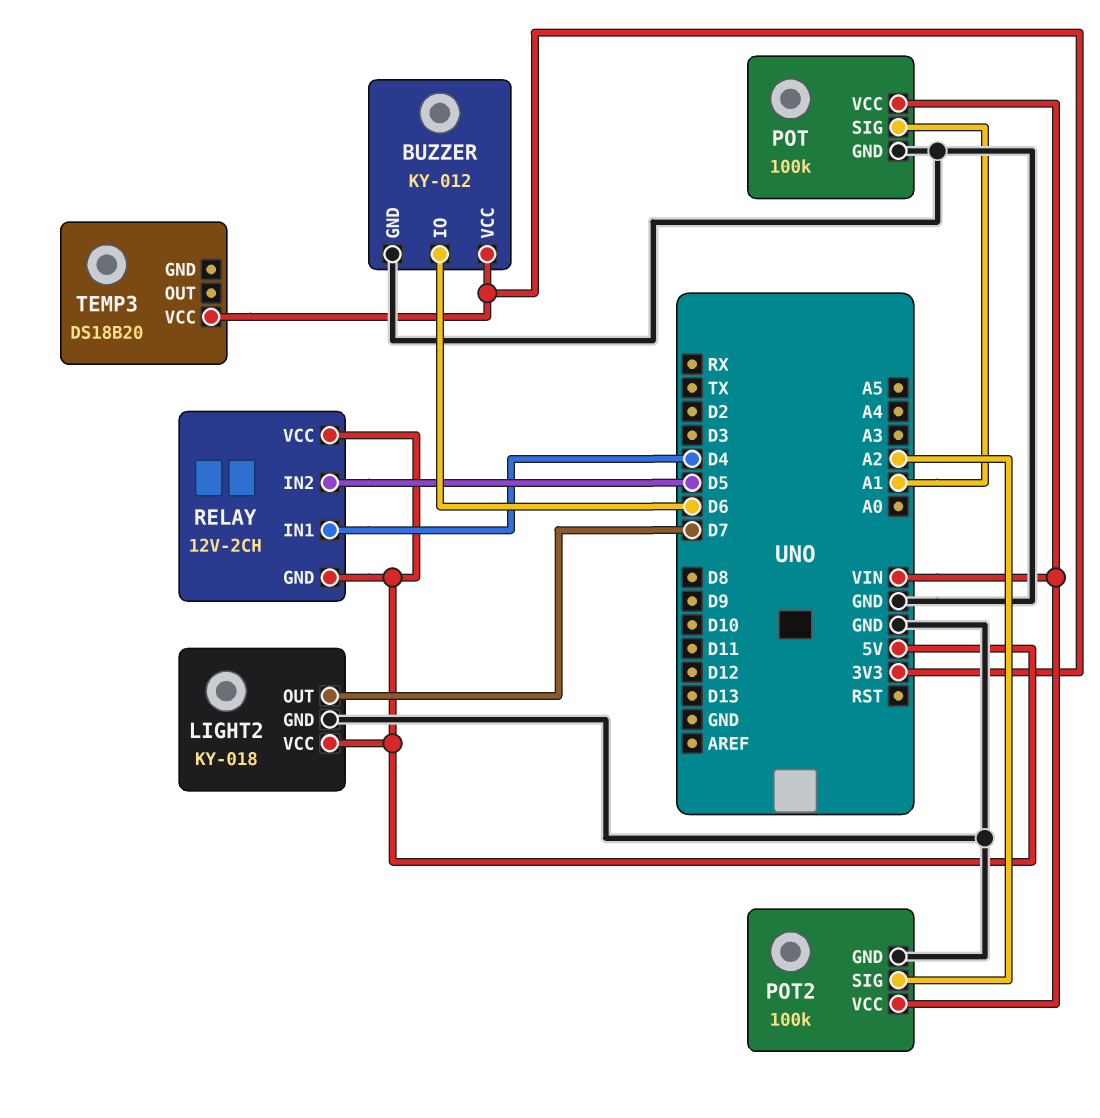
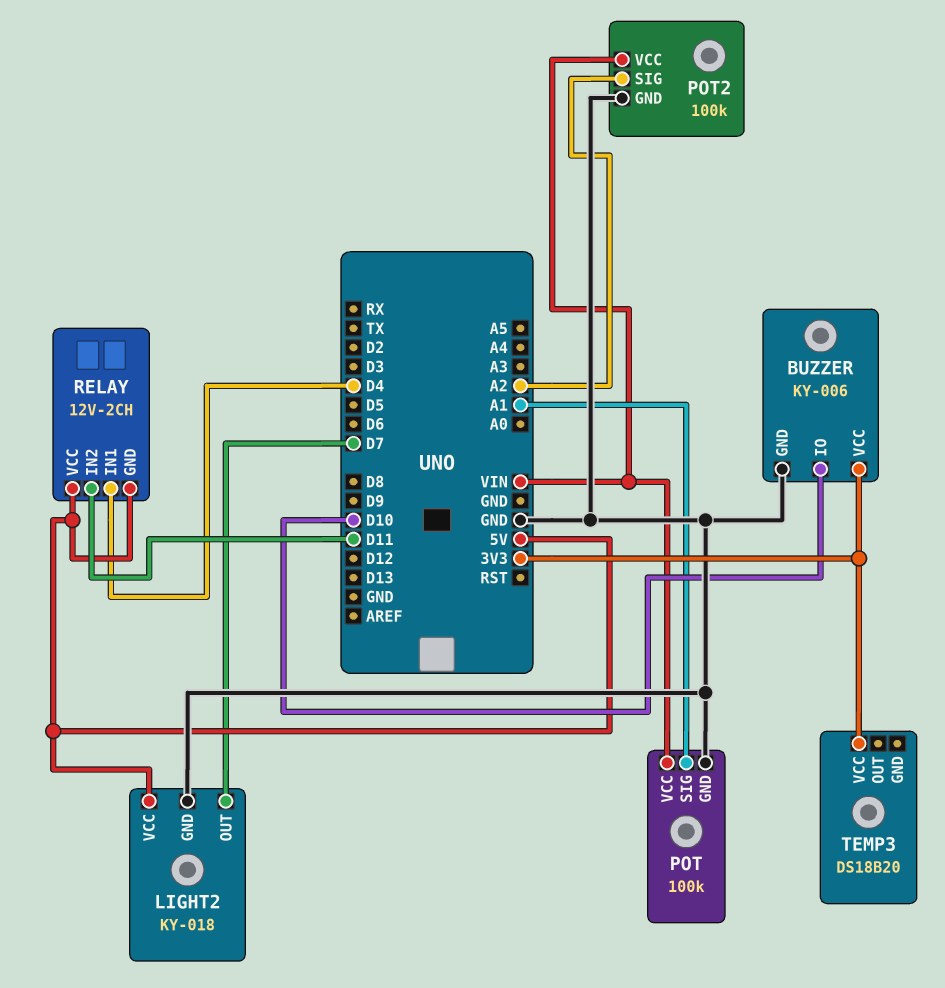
BUZZER: KY-012 -> KY-006
BUZZER pin IO: D6 -> D10
RELAY pin IN2: D5 -> D11

